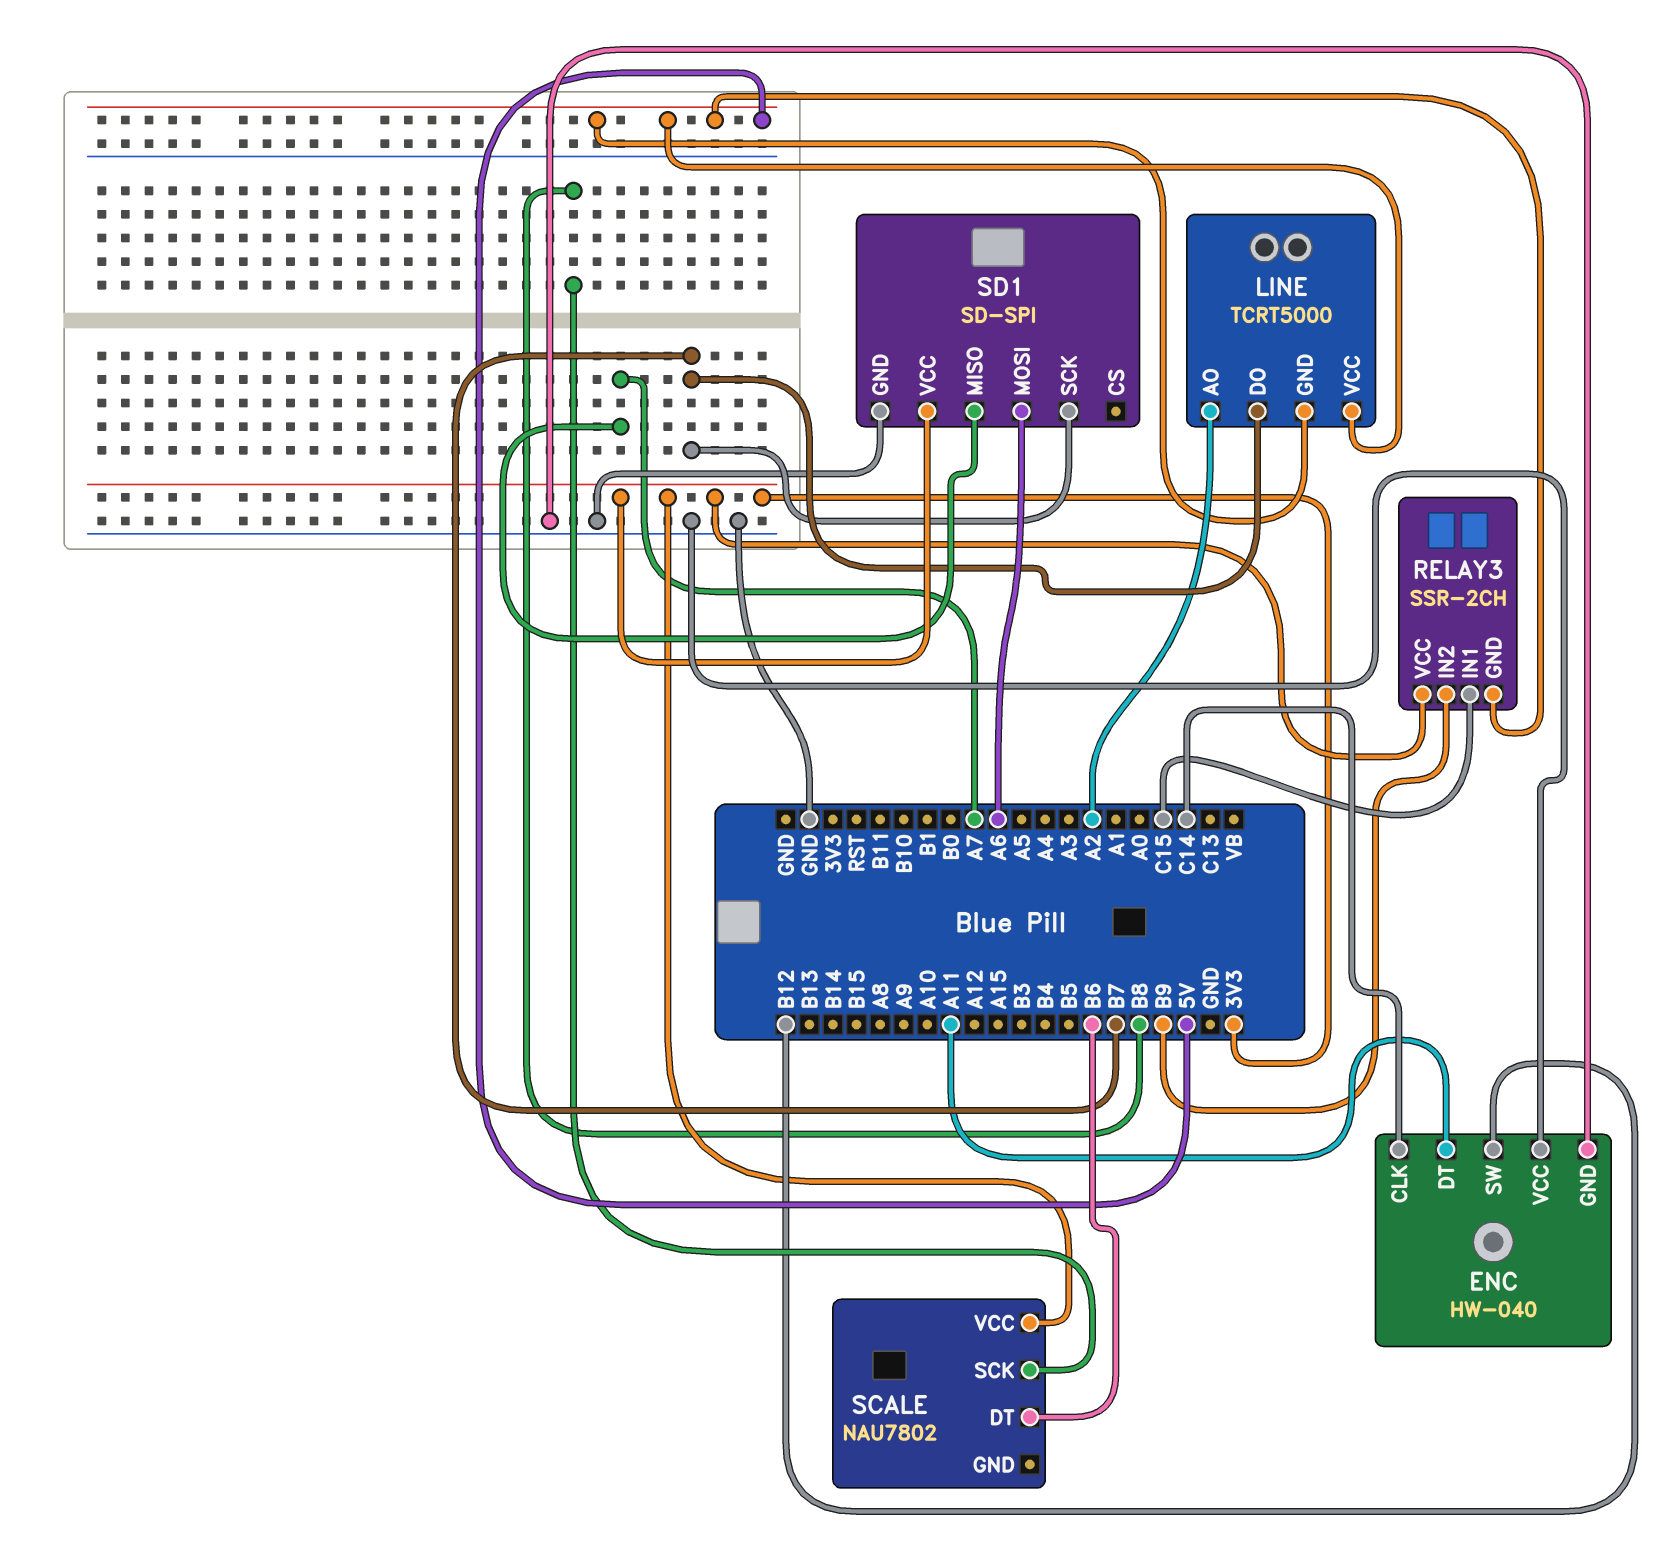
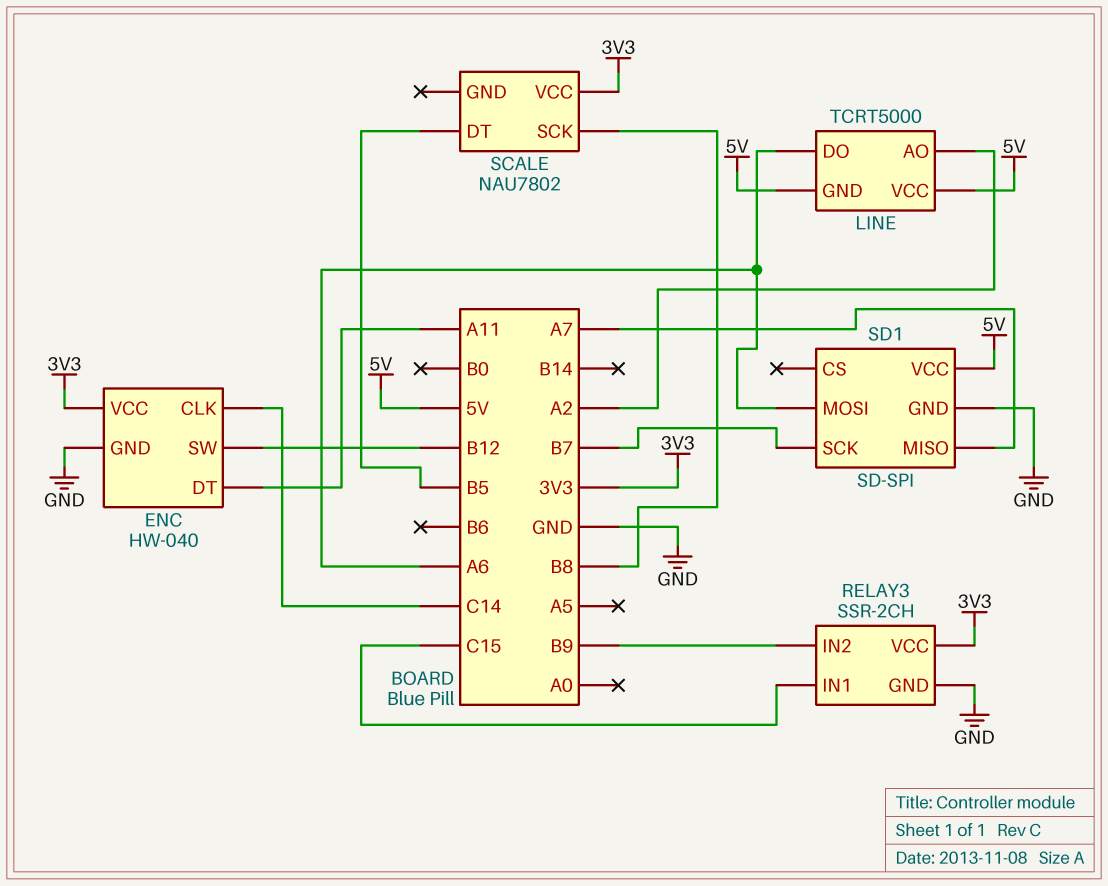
ENC pin VCC: GND -> 3V3
LINE pin DO: B7 -> A6
RELAY3 pin GND: 5V -> GND
SCALE pin DT: B6 -> B5
SD1 pin VCC: 3V3 -> 5V

